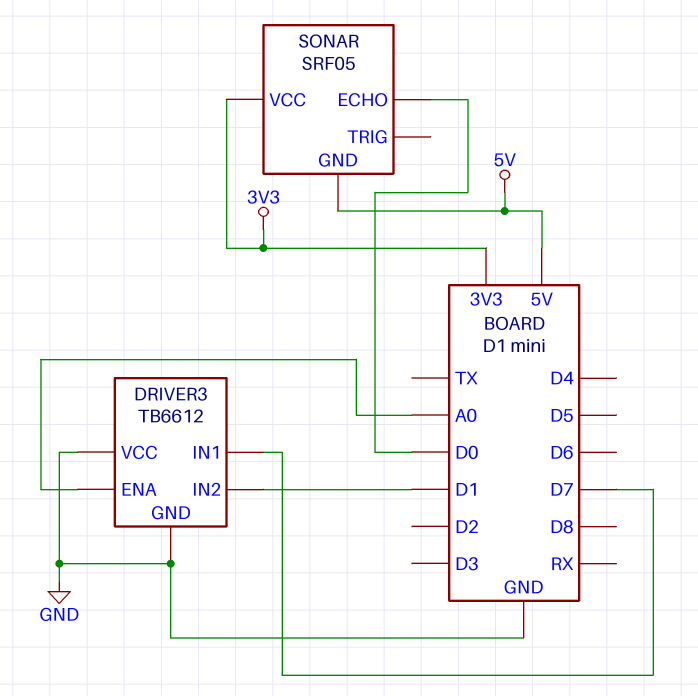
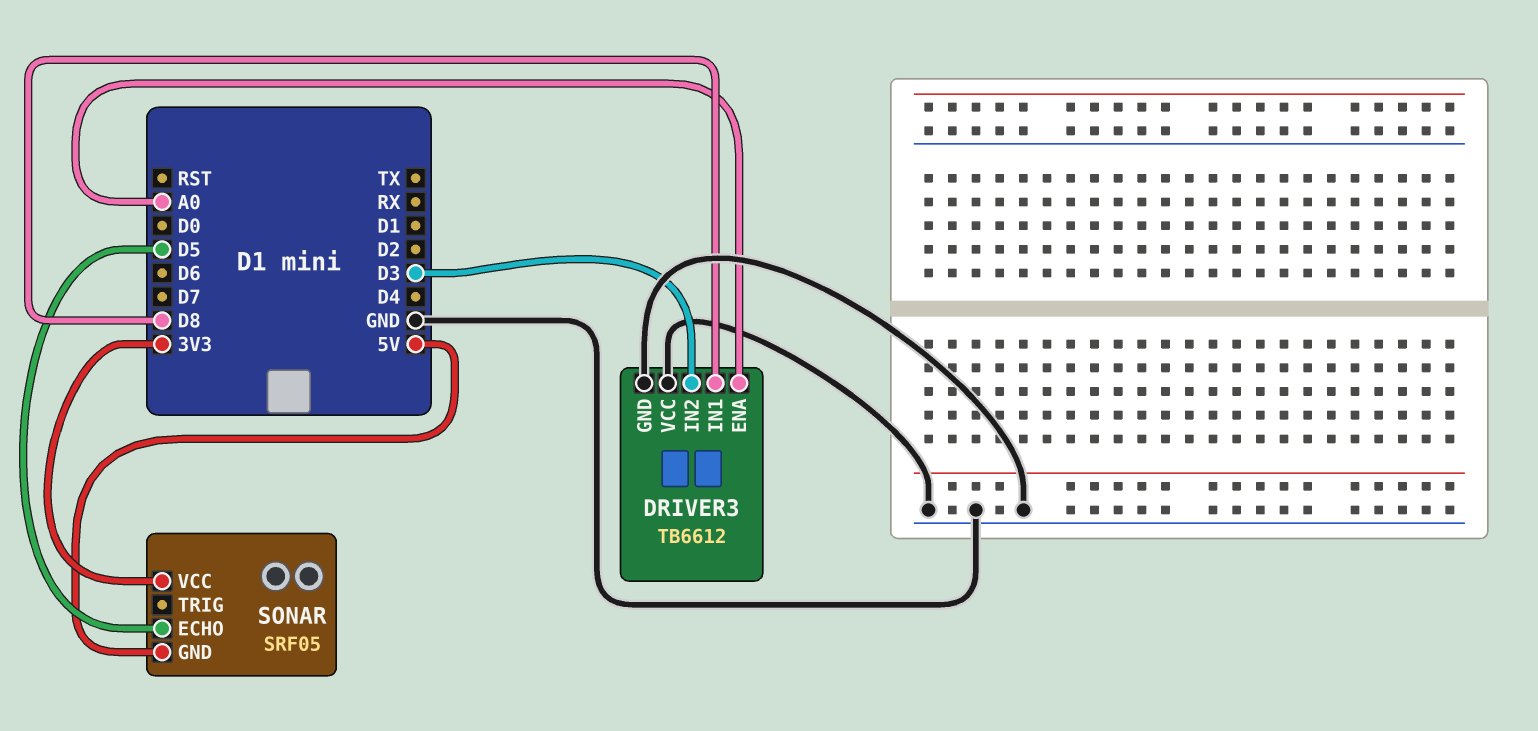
DRIVER3 pin IN1: D7 -> D8
DRIVER3 pin IN2: D1 -> D3
SONAR pin ECHO: D0 -> D5

